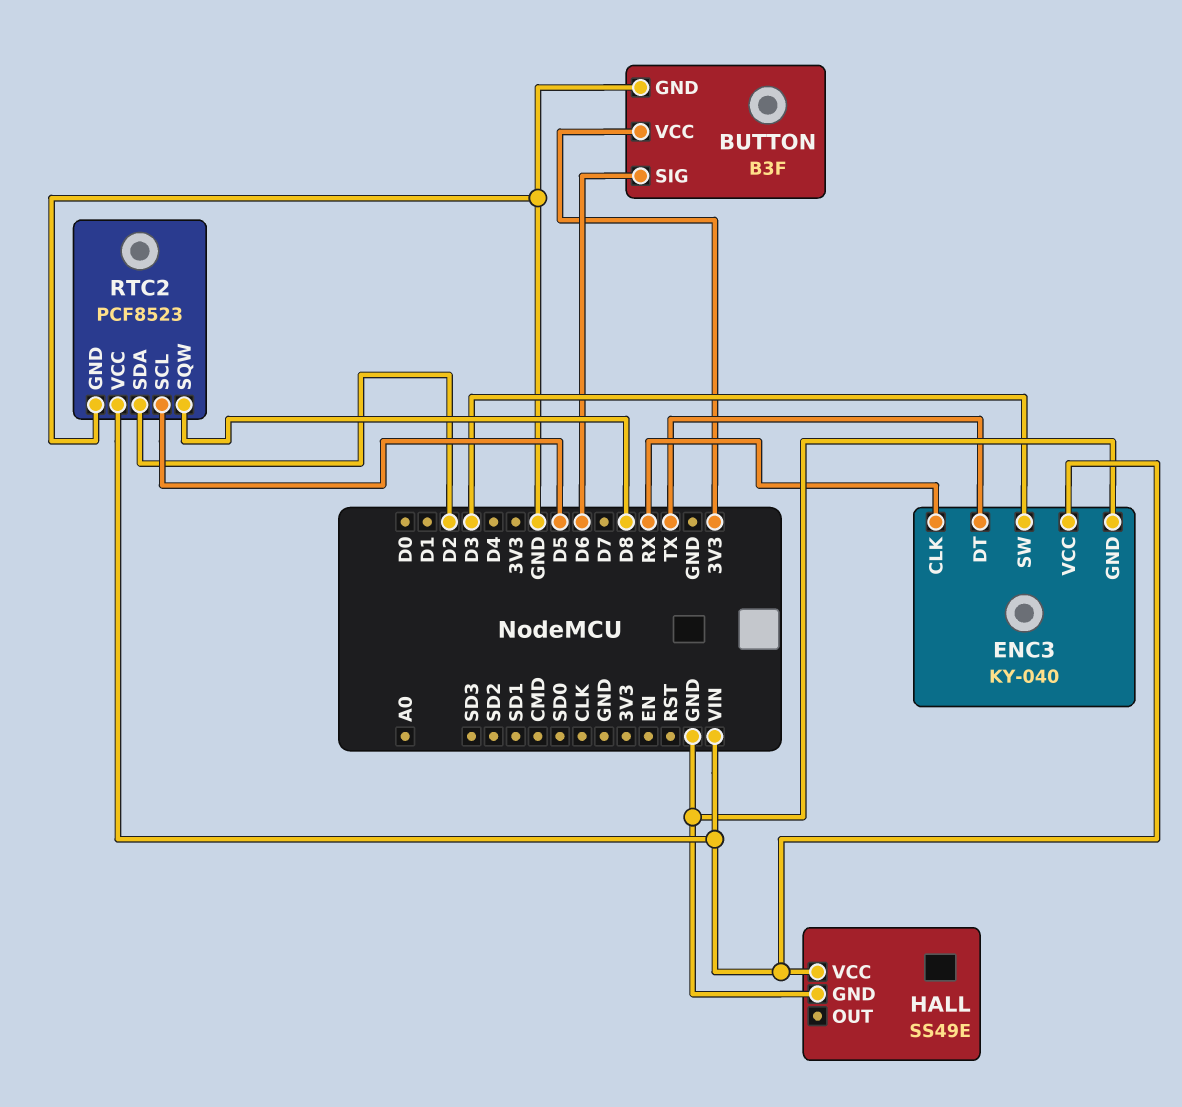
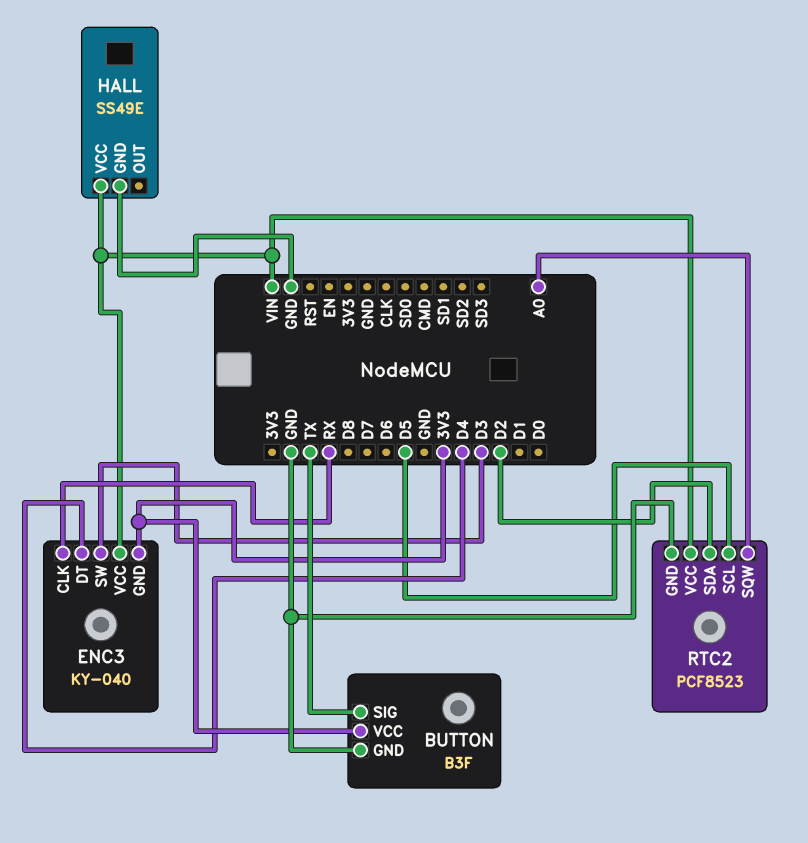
BUTTON pin SIG: D6 -> TX
ENC3 pin DT: TX -> D4
ENC3 pin GND: GND -> 3V3
RTC2 pin SQW: D8 -> A0

